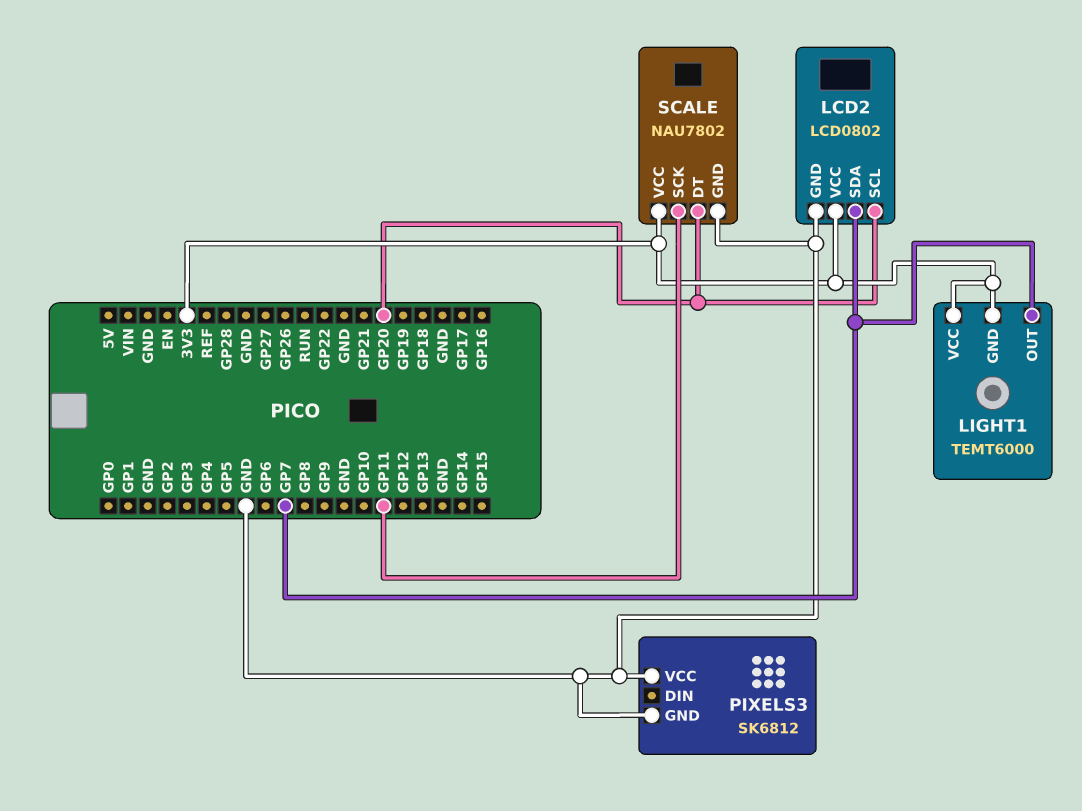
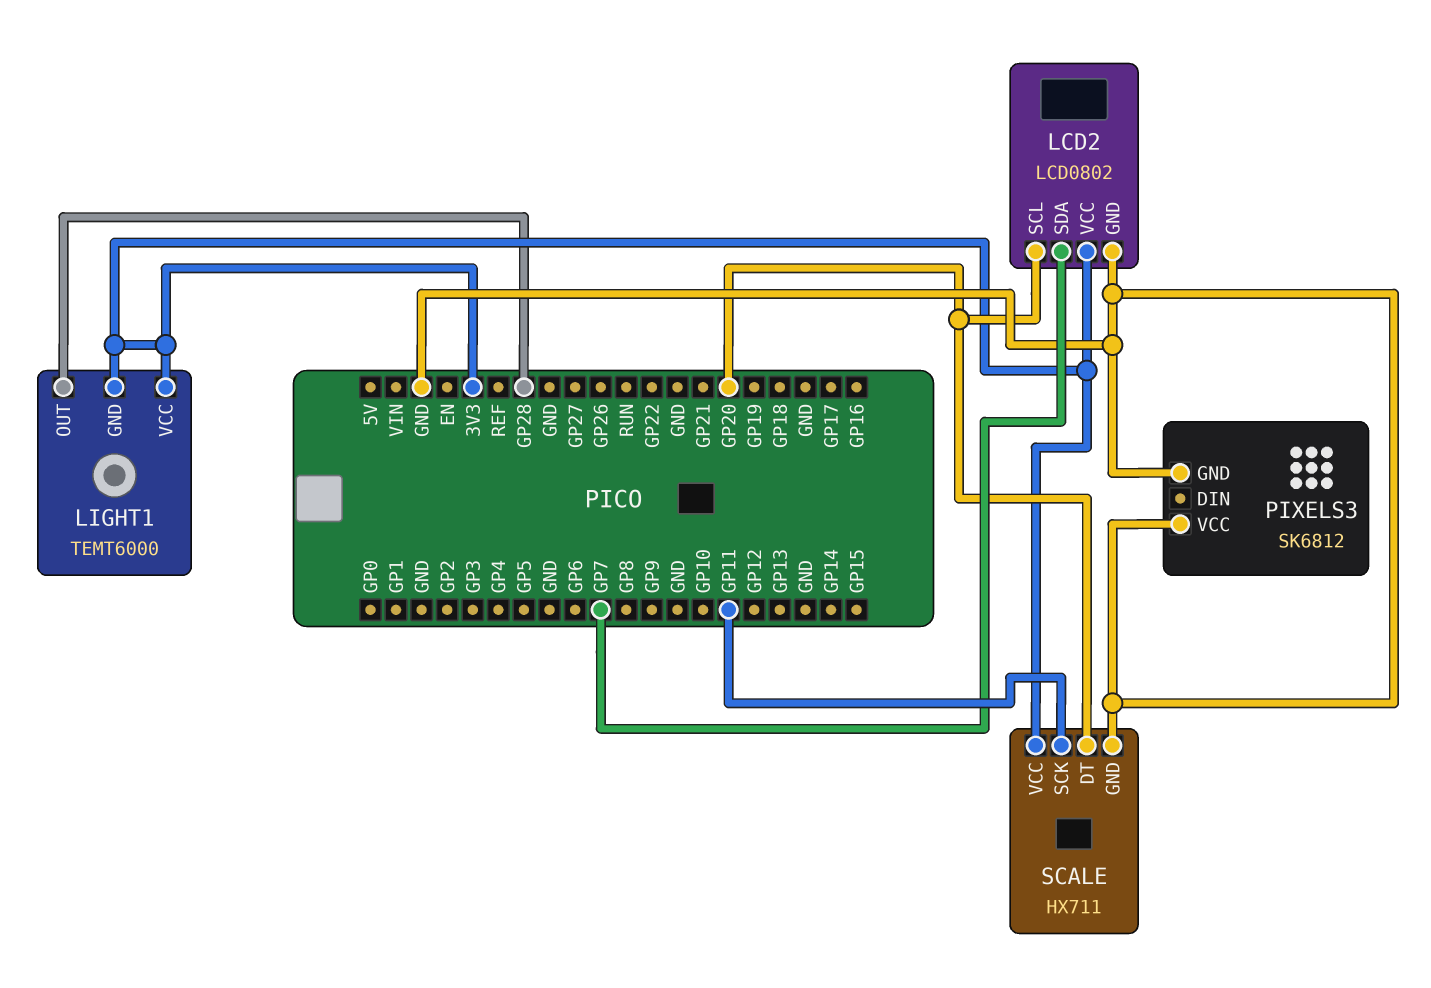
LIGHT1 pin OUT: GP7 -> GP28
SCALE: NAU7802 -> HX711

